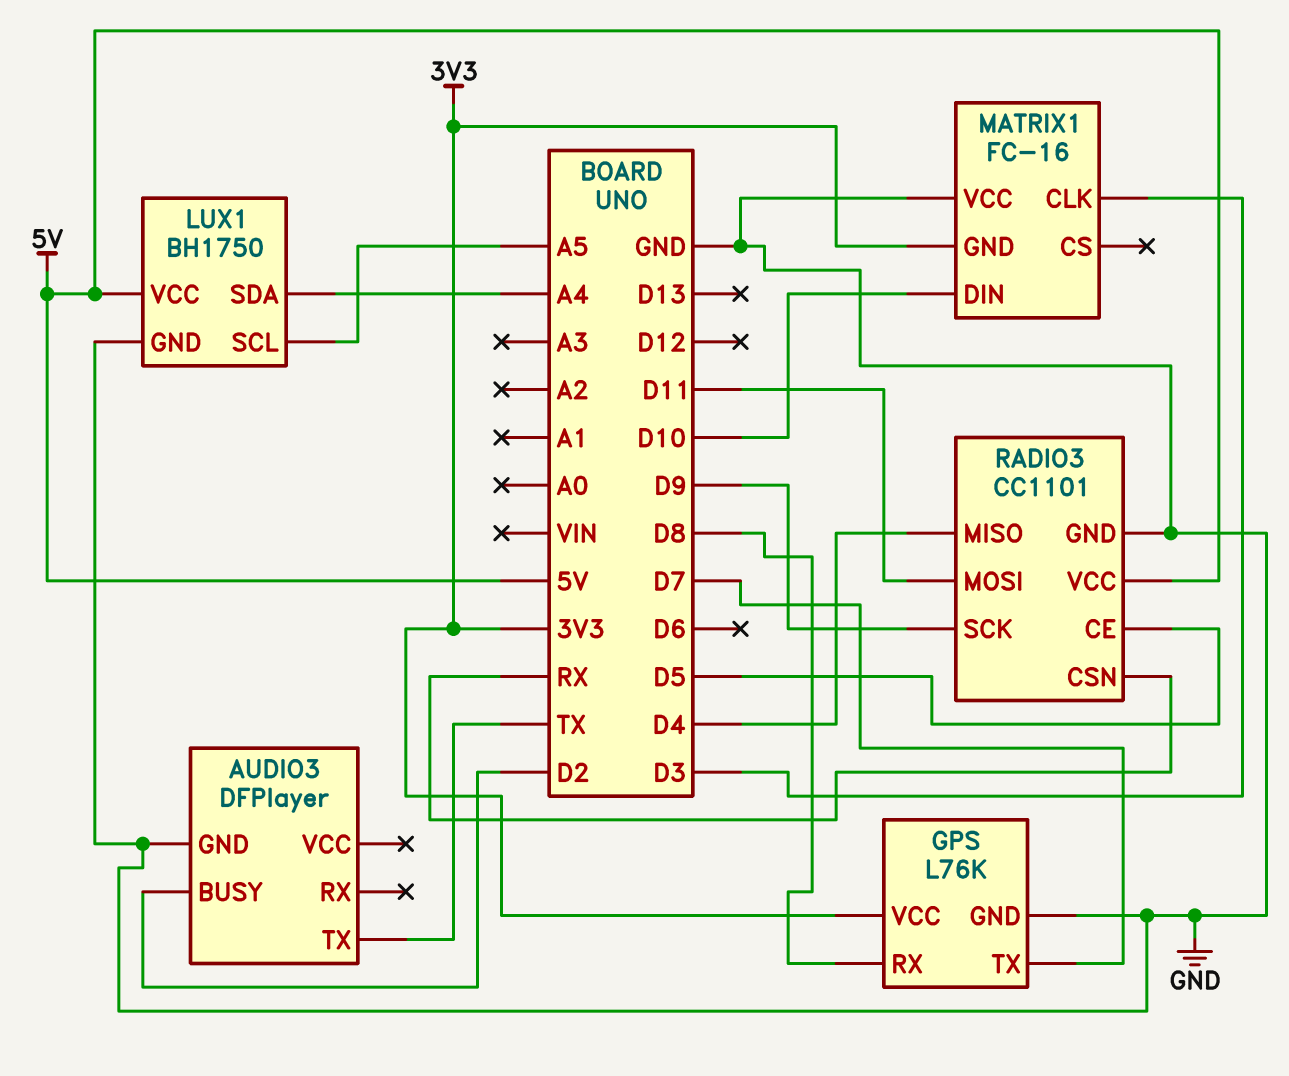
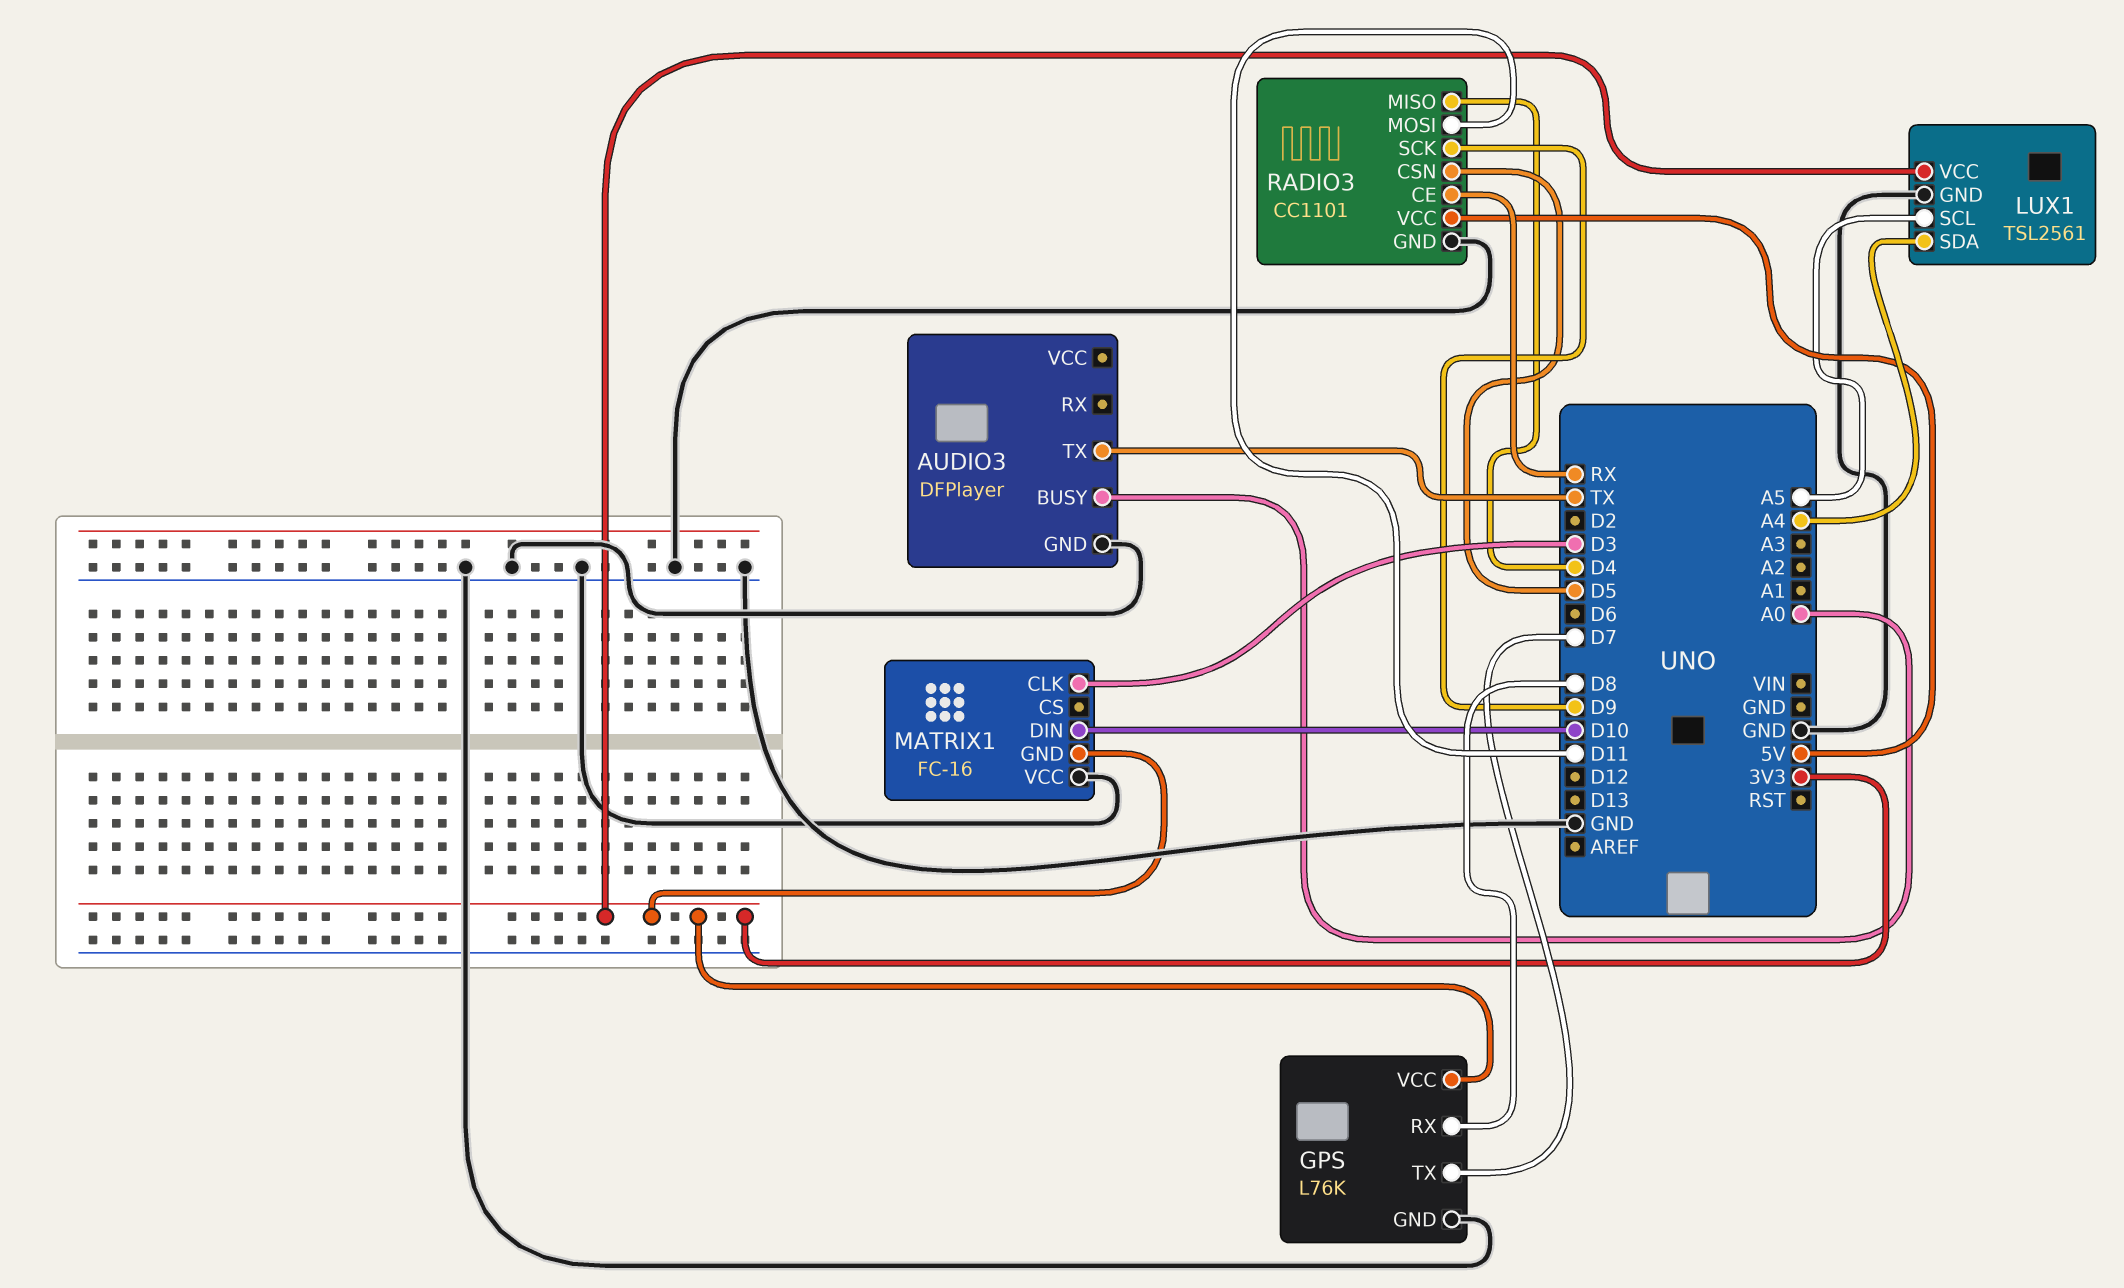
AUDIO3 pin BUSY: D2 -> A0
LUX1: BH1750 -> TSL2561
LUX1 pin VCC: 5V -> 3V3
RADIO3 pin CE: D5 -> RX
RADIO3 pin CSN: RX -> D5

